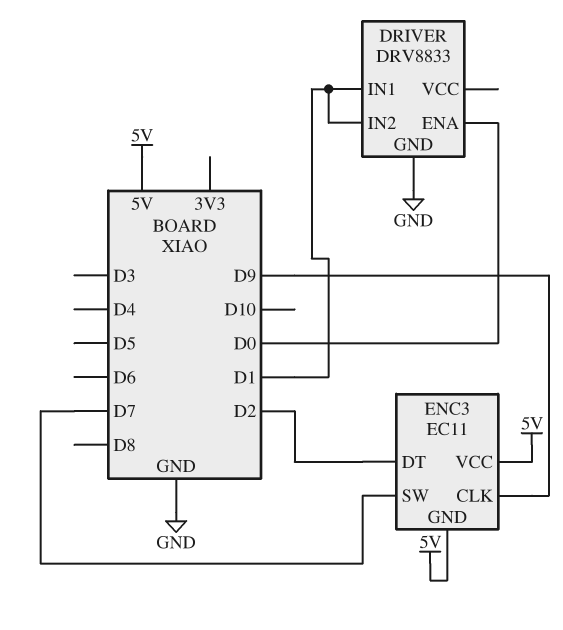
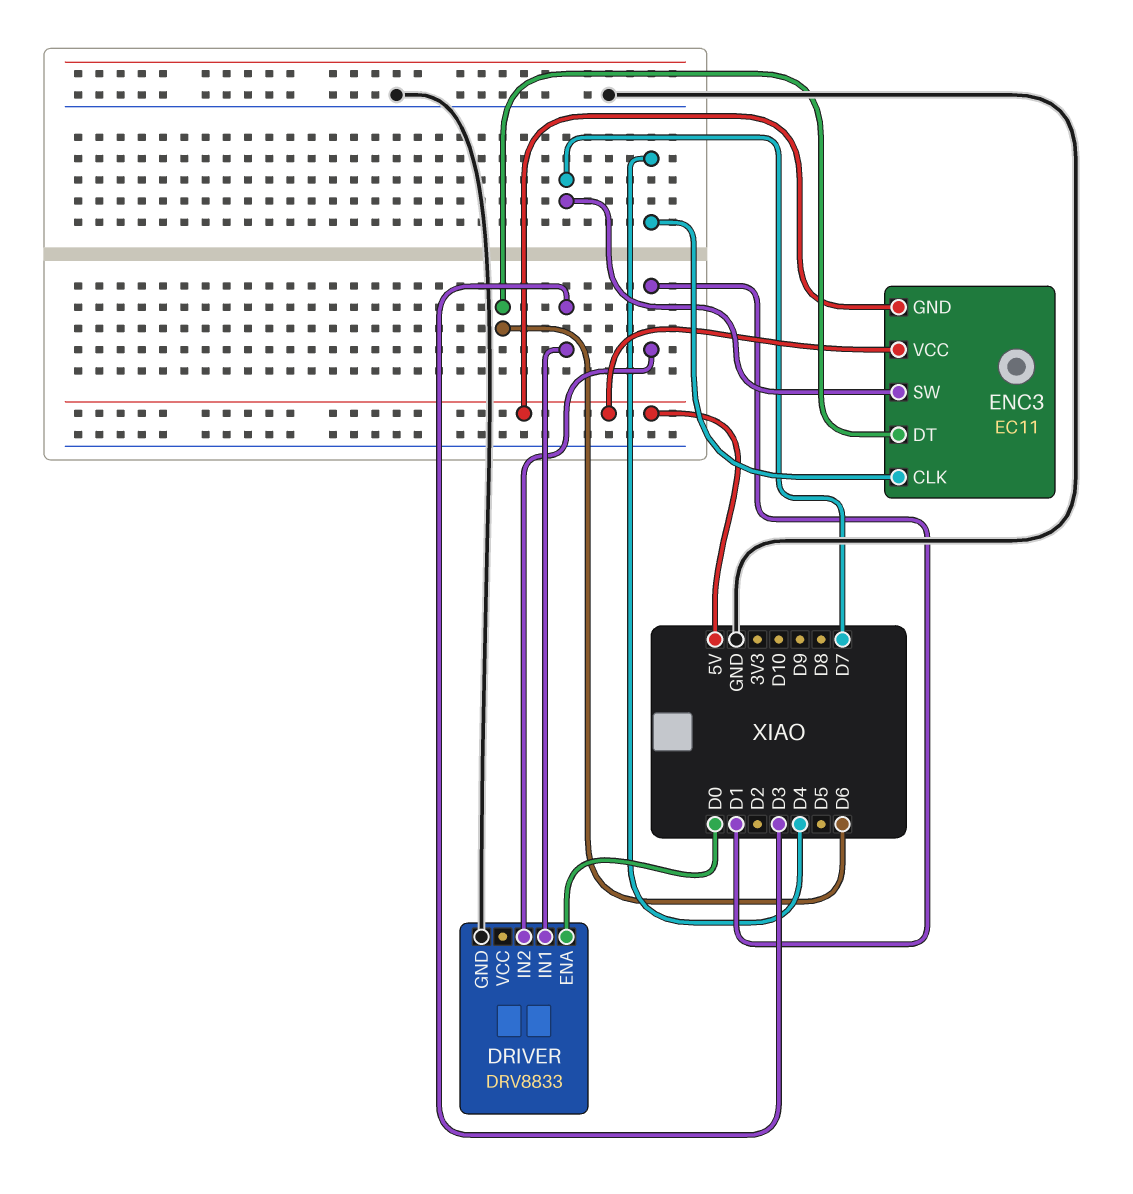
DRIVER pin IN1: D1 -> D3
ENC3 pin CLK: D9 -> D4
ENC3 pin DT: D2 -> D6

